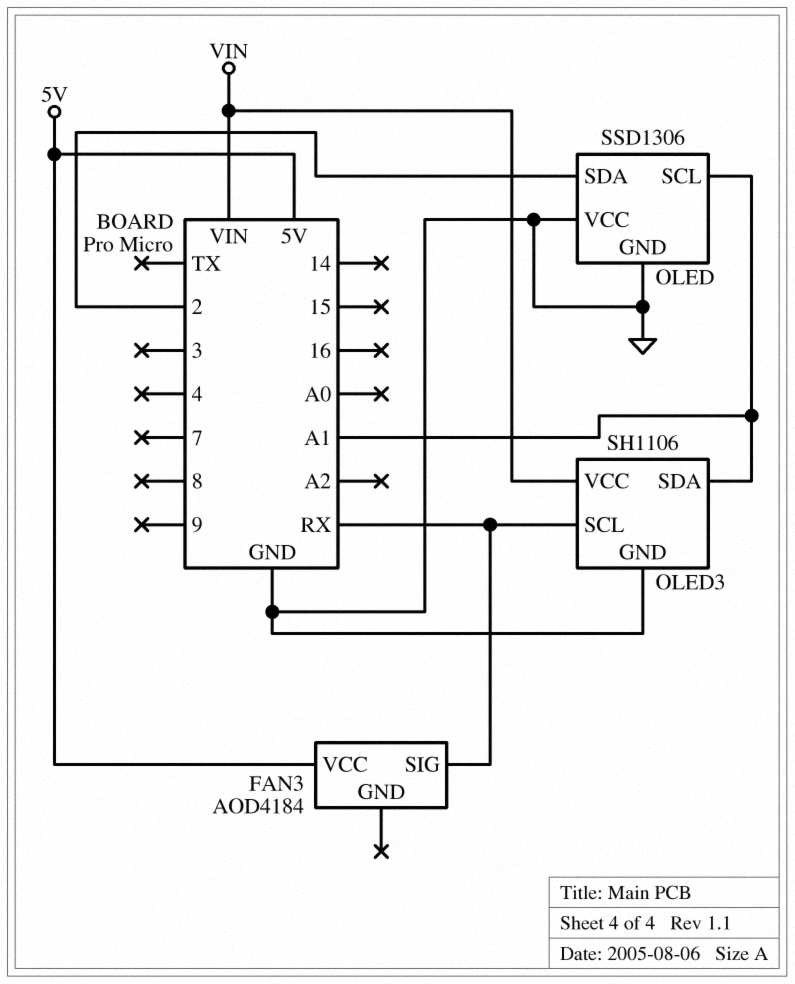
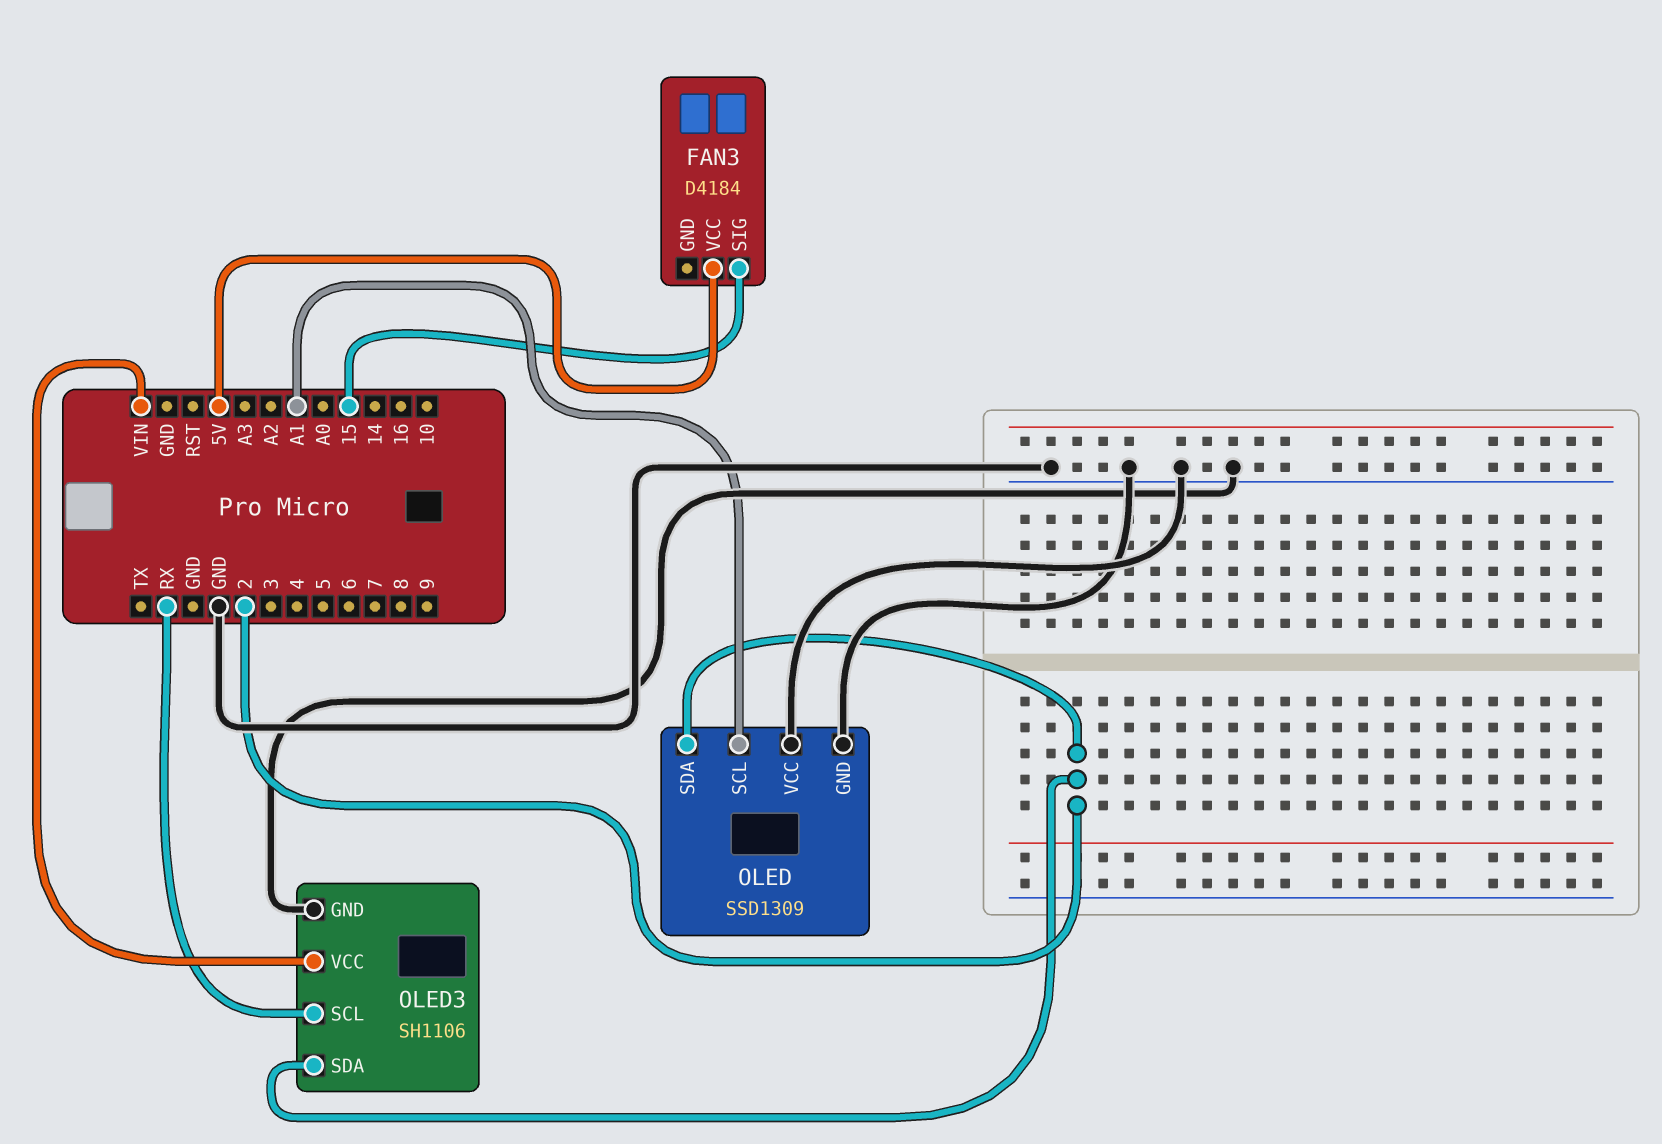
FAN3: AOD4184 -> D4184
FAN3 pin SIG: RX -> 15
OLED: SSD1306 -> SSD1309
OLED3 pin SDA: A1 -> 2

